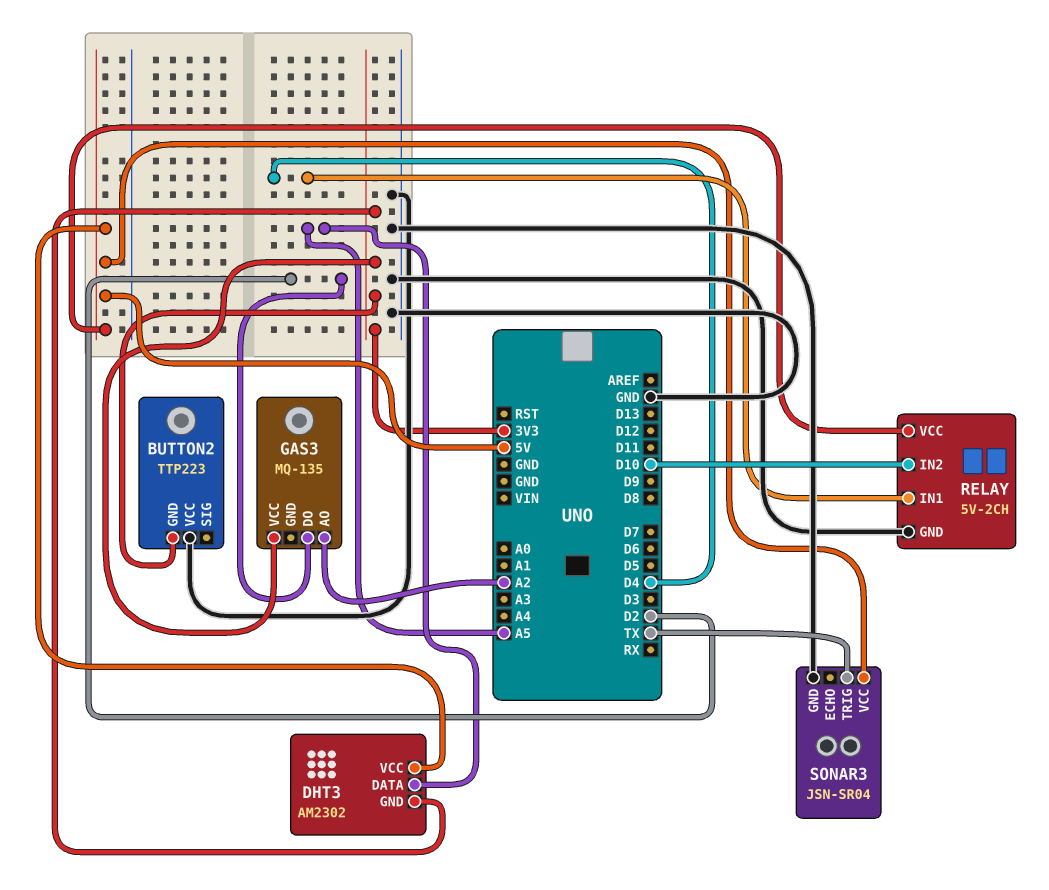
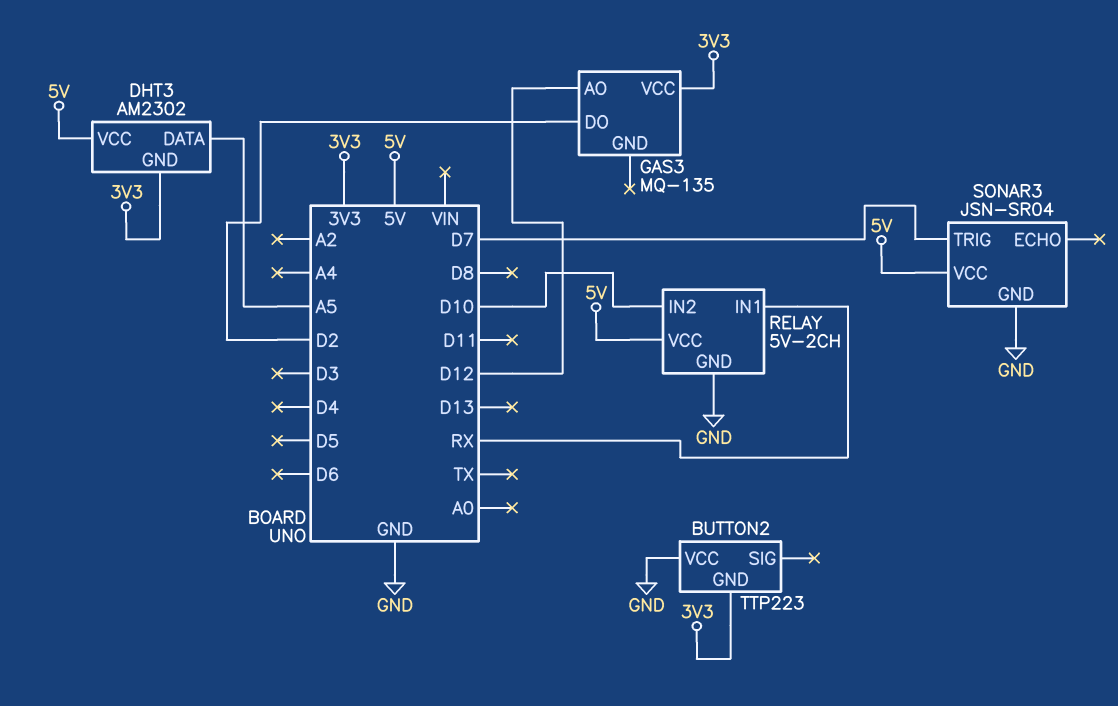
GAS3 pin AO: A2 -> D12
RELAY pin IN1: D4 -> RX
SONAR3 pin TRIG: TX -> D7

